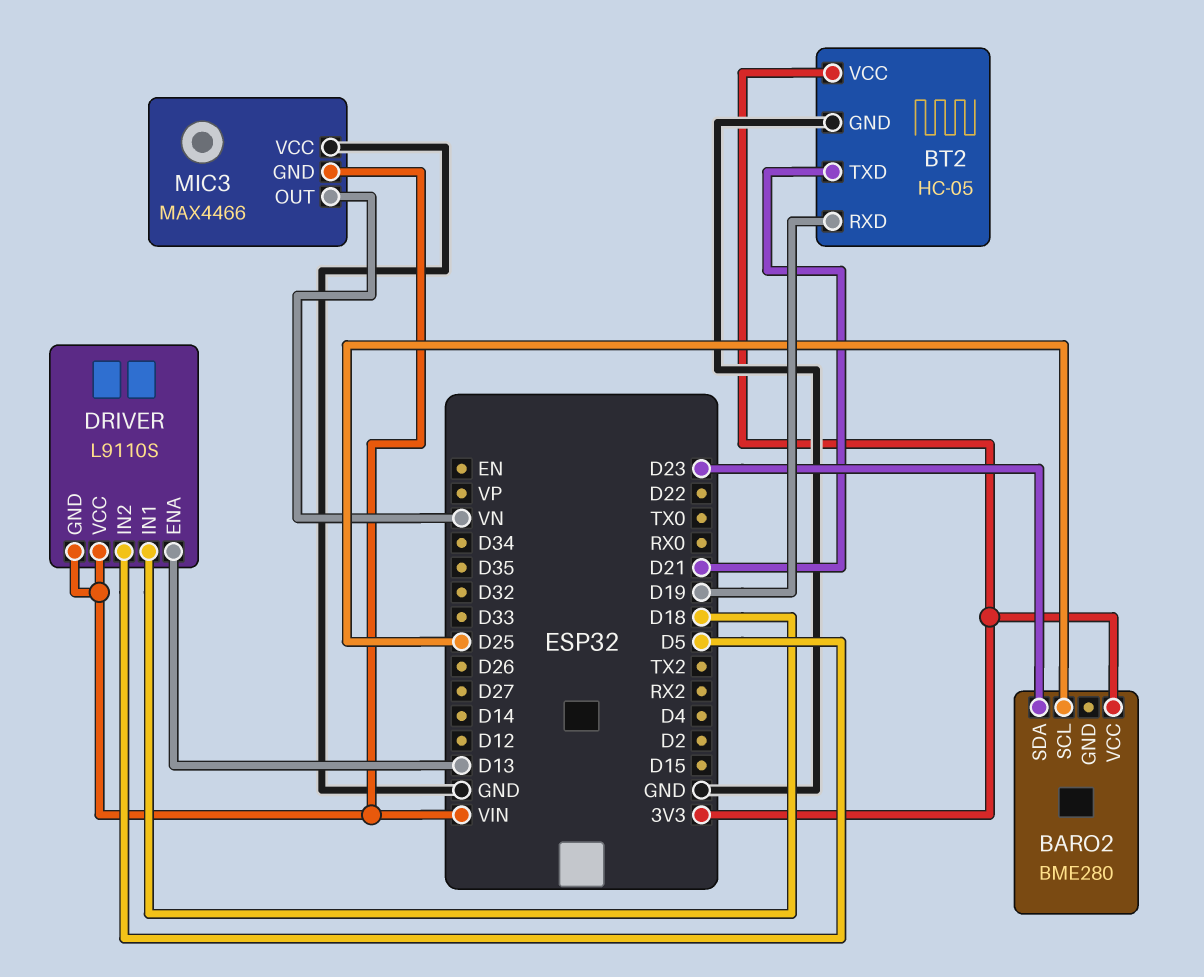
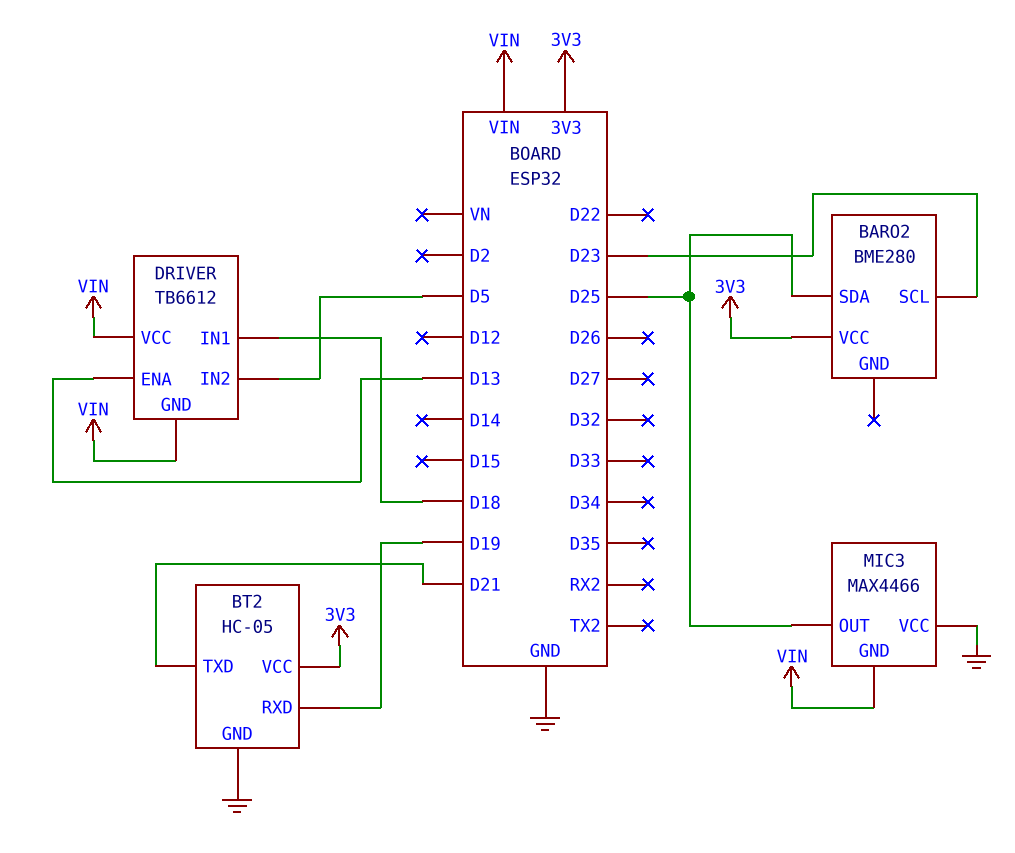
BARO2 pin SCL: D25 -> D23
BARO2 pin SDA: D23 -> D25
DRIVER: L9110S -> TB6612
MIC3 pin OUT: VN -> D25

